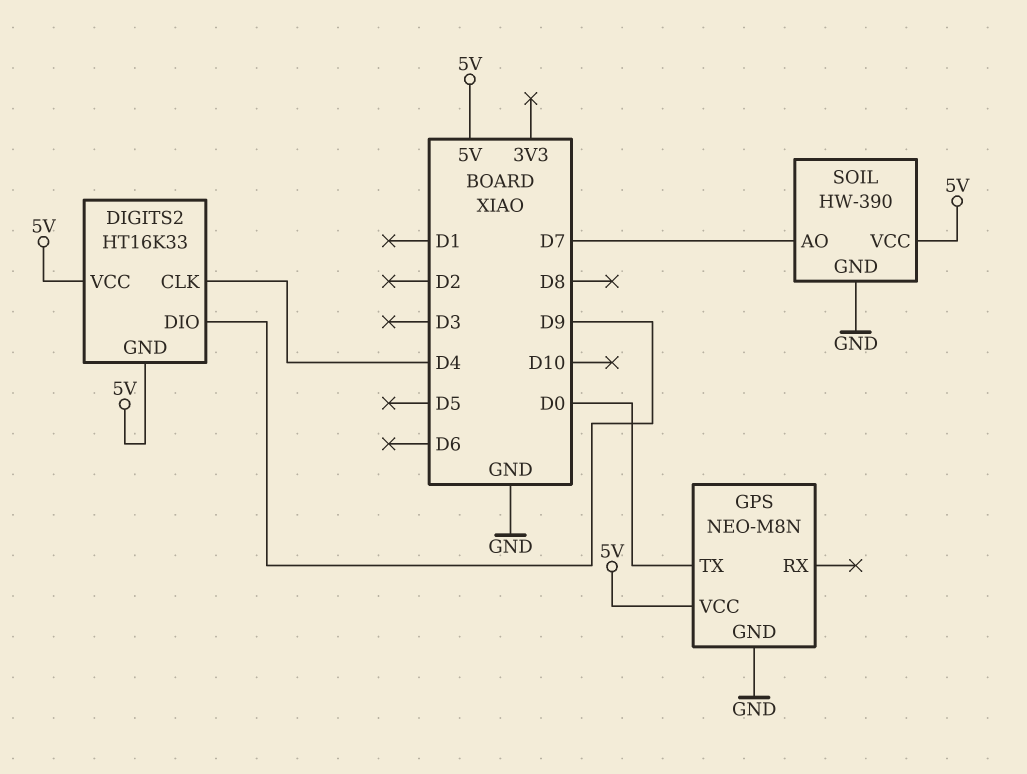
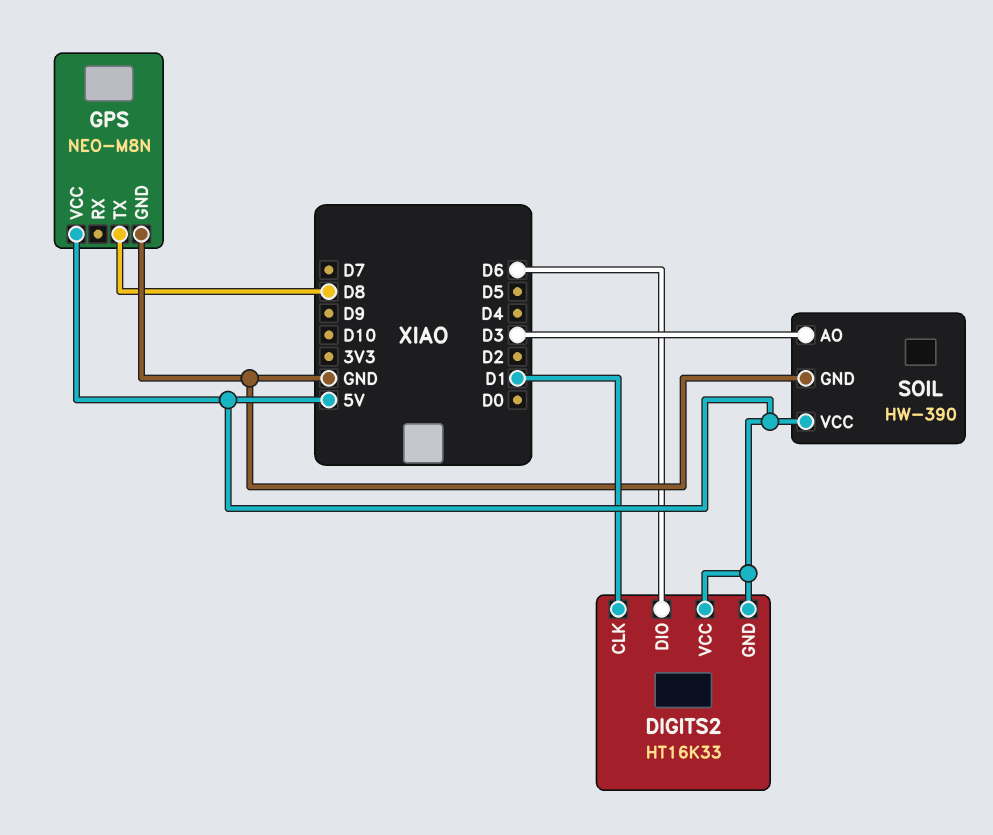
DIGITS2 pin CLK: D4 -> D1
DIGITS2 pin DIO: D9 -> D6
GPS pin TX: D0 -> D8
SOIL pin AO: D7 -> D3

